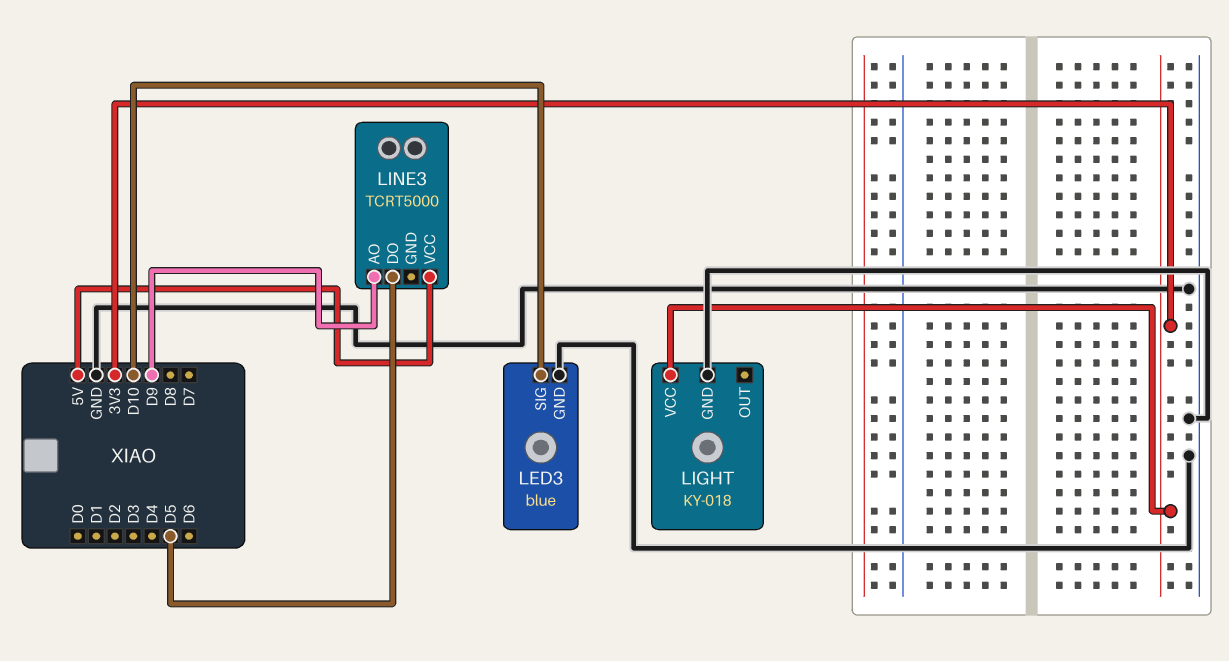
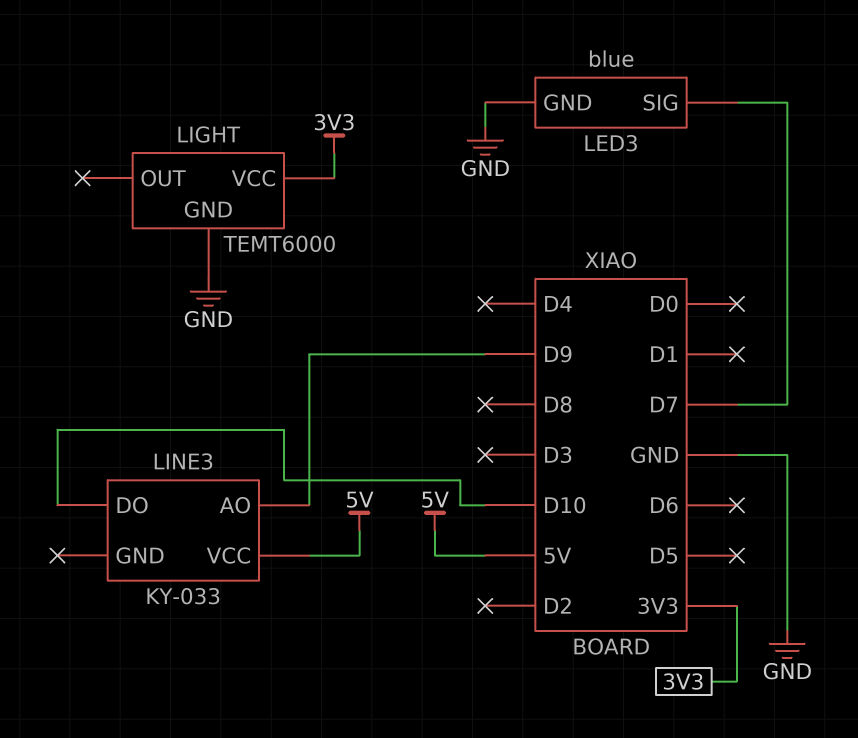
LED3 pin SIG: D10 -> D7
LIGHT: KY-018 -> TEMT6000
LINE3: TCRT5000 -> KY-033
LINE3 pin DO: D5 -> D10

